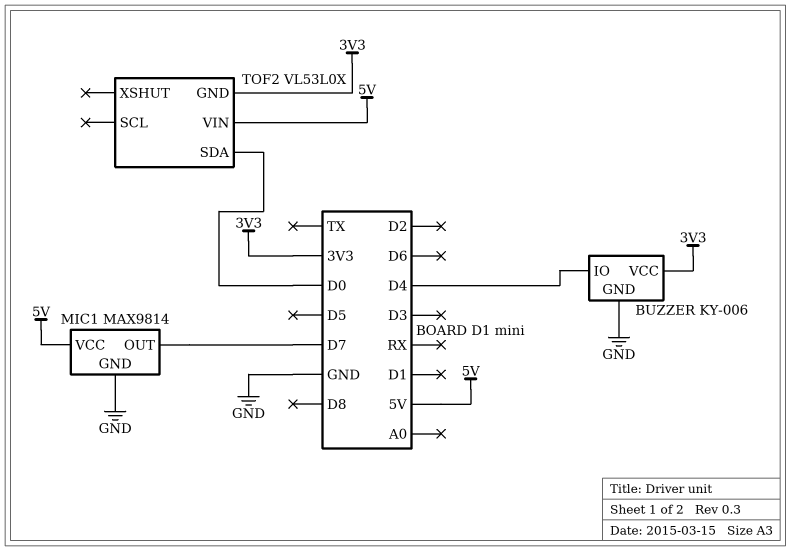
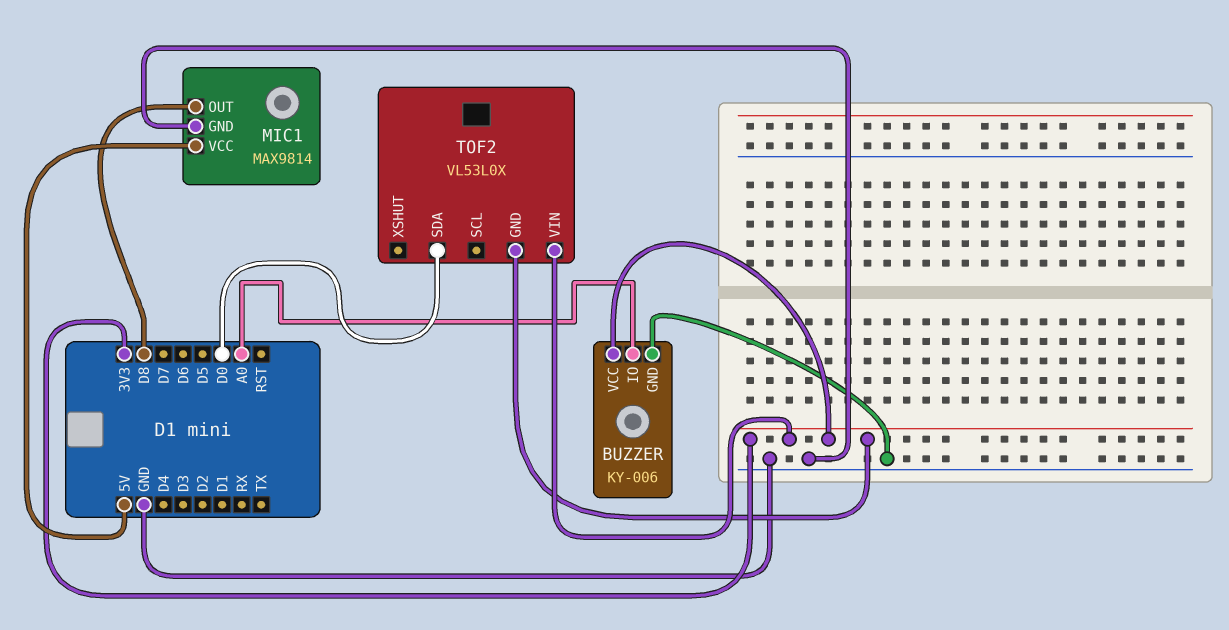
BUZZER pin IO: D4 -> A0
MIC1 pin OUT: D7 -> D8
TOF2 pin VIN: 5V -> 3V3

